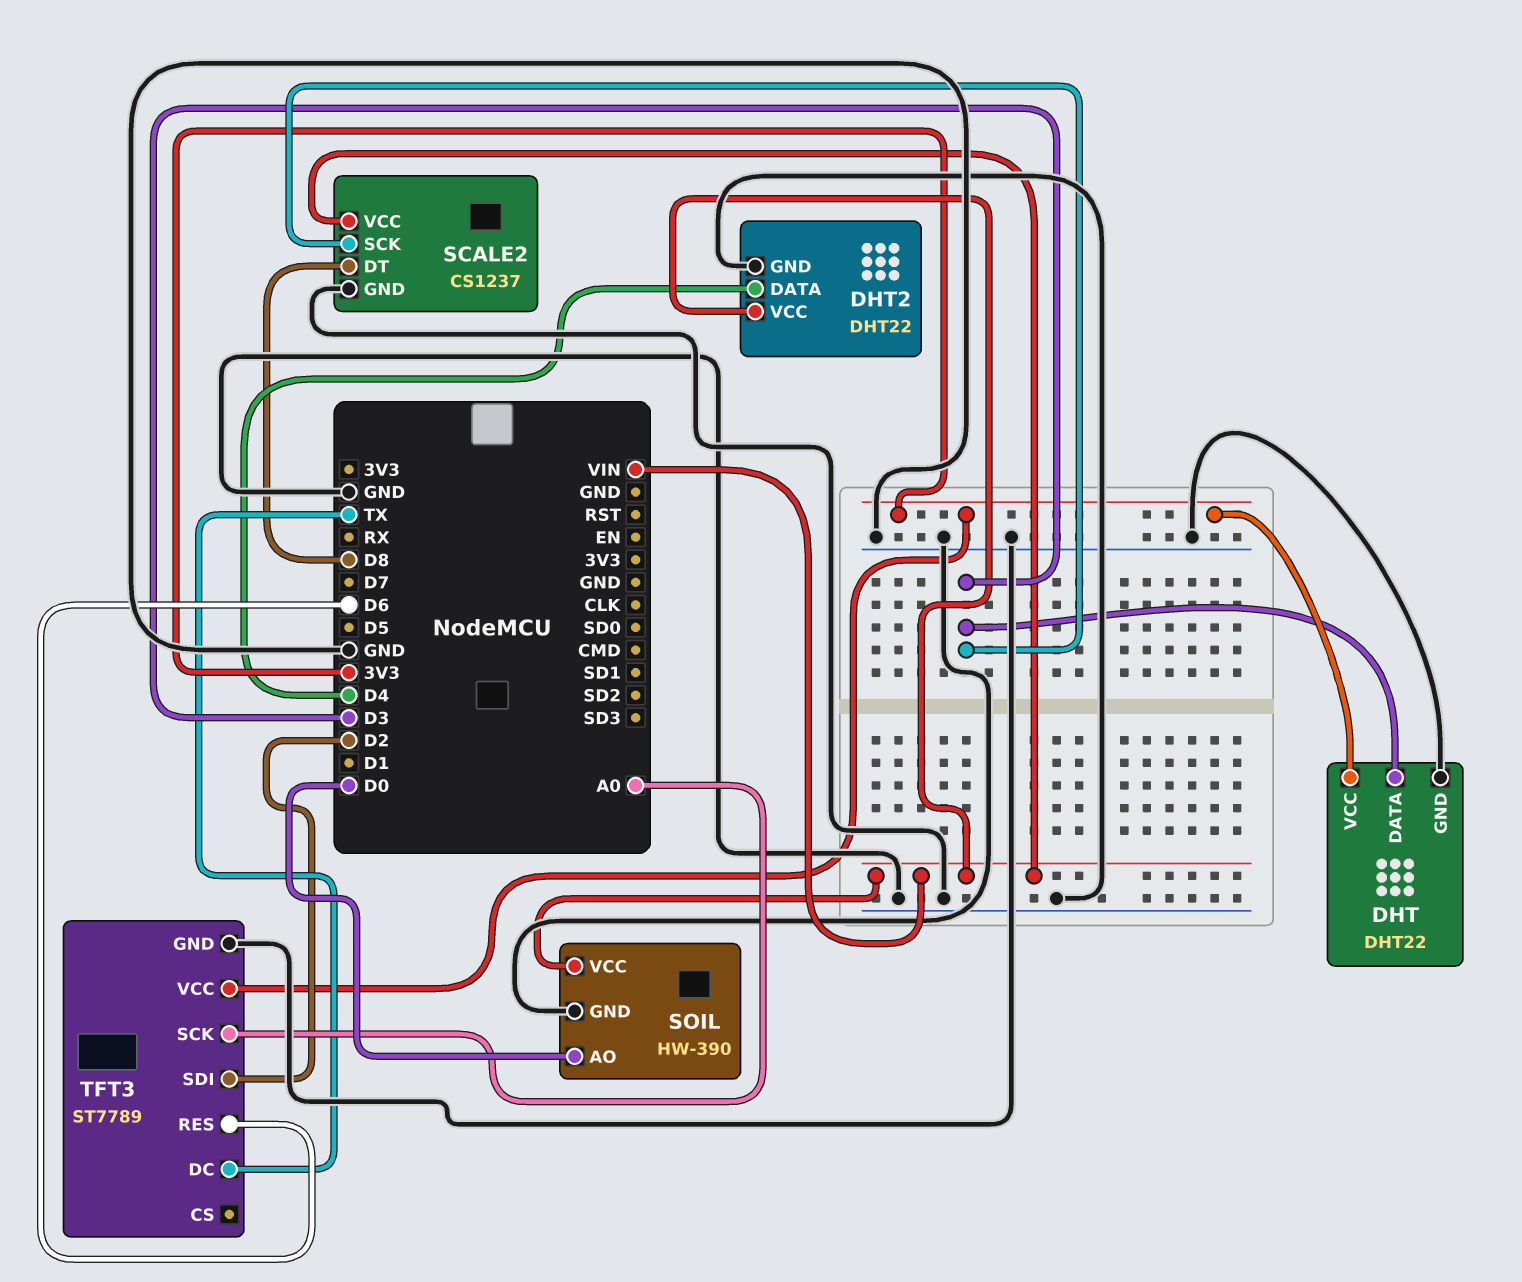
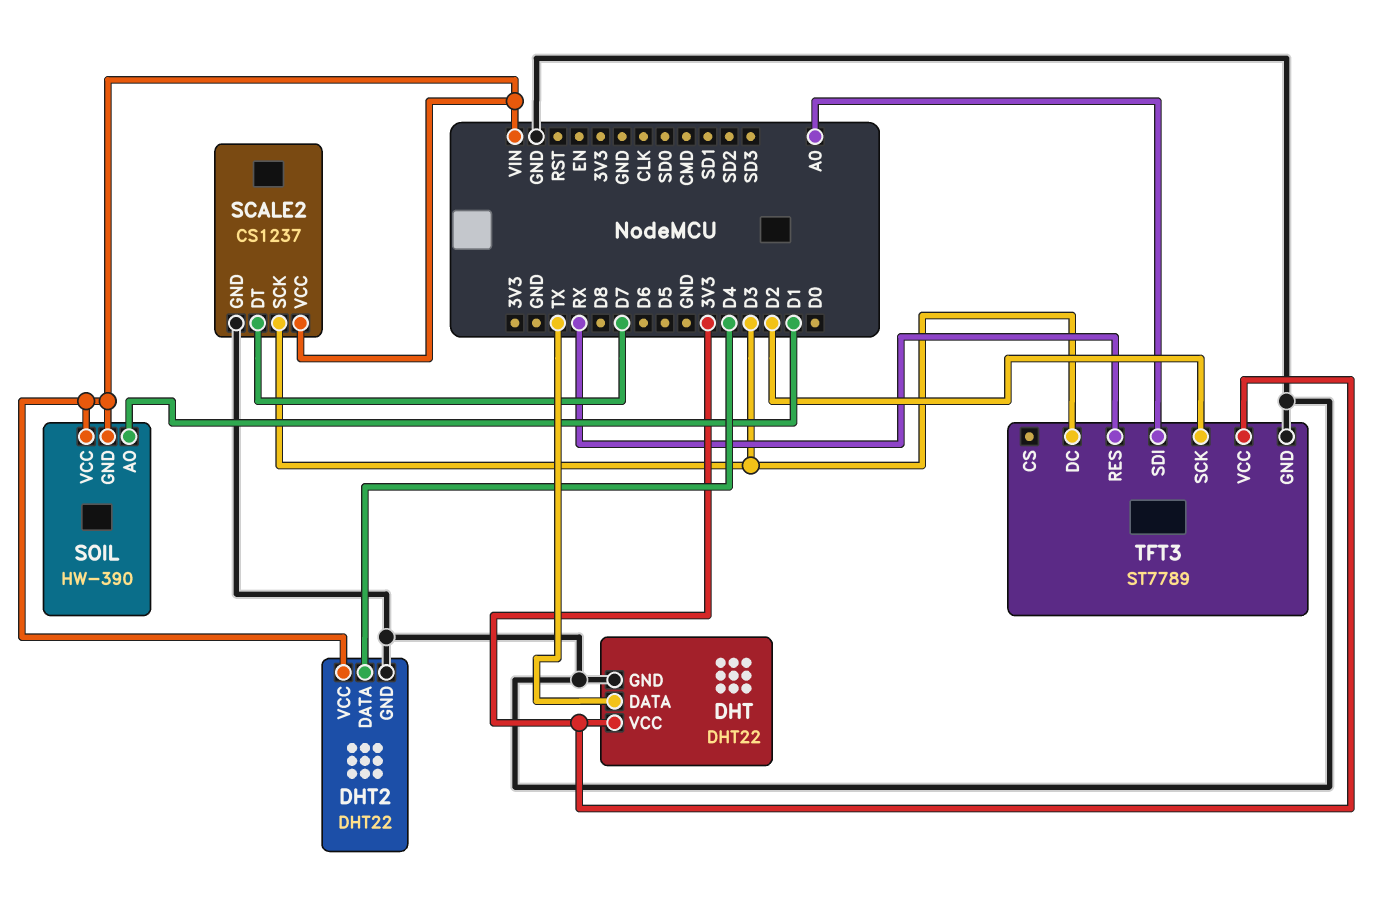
DHT pin DATA: D3 -> TX
SCALE2 pin DT: D8 -> D7
SOIL pin AO: D0 -> D1
SOIL pin GND: GND -> VIN
TFT3 pin DC: TX -> D3
TFT3 pin RES: D6 -> RX
TFT3 pin SCK: A0 -> D2
TFT3 pin SDI: D2 -> A0

